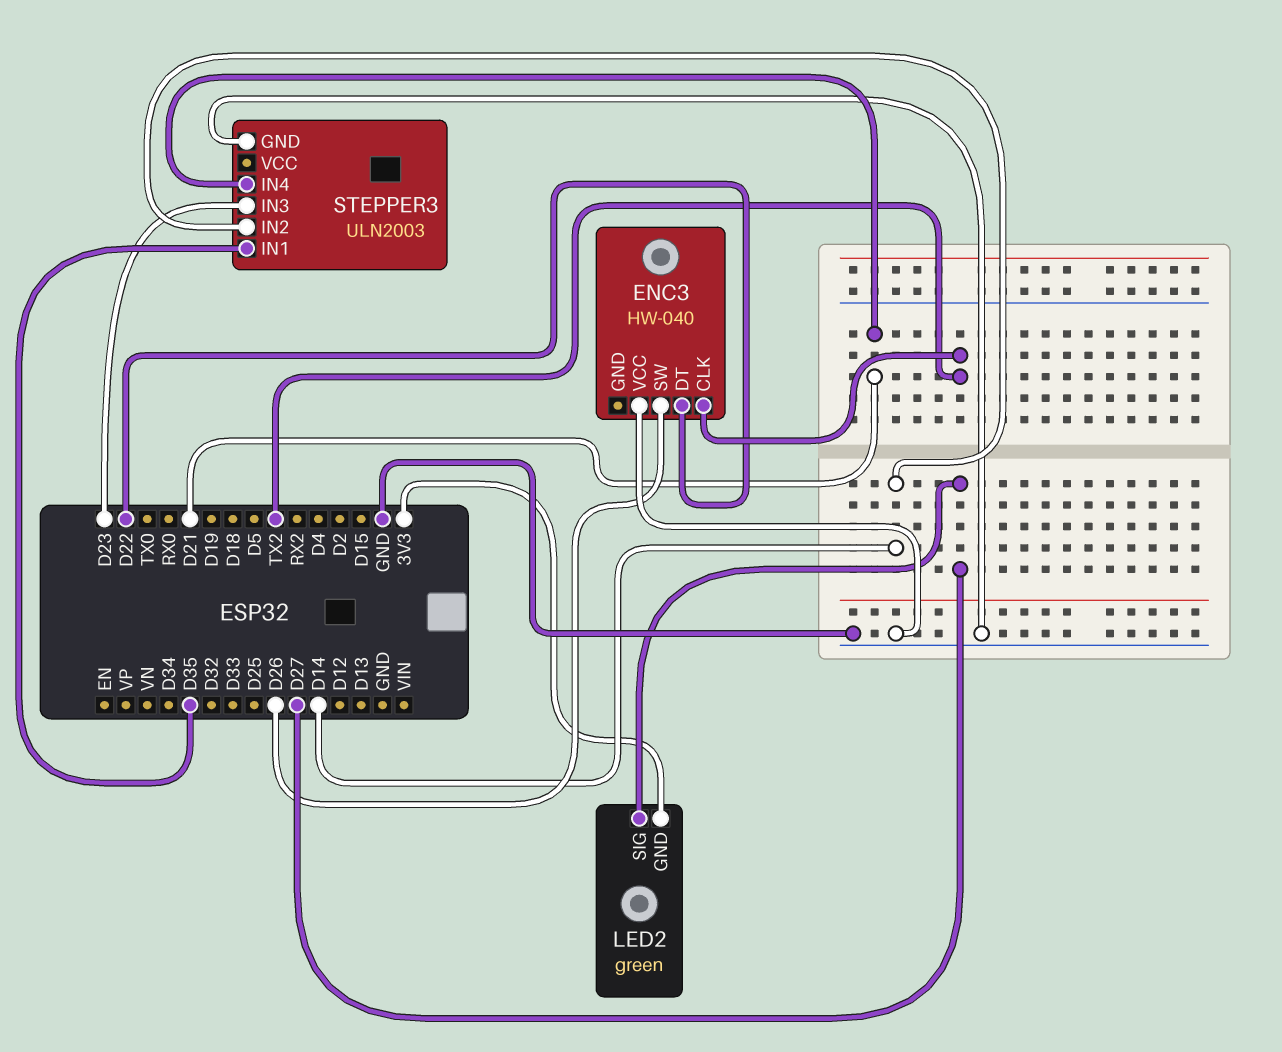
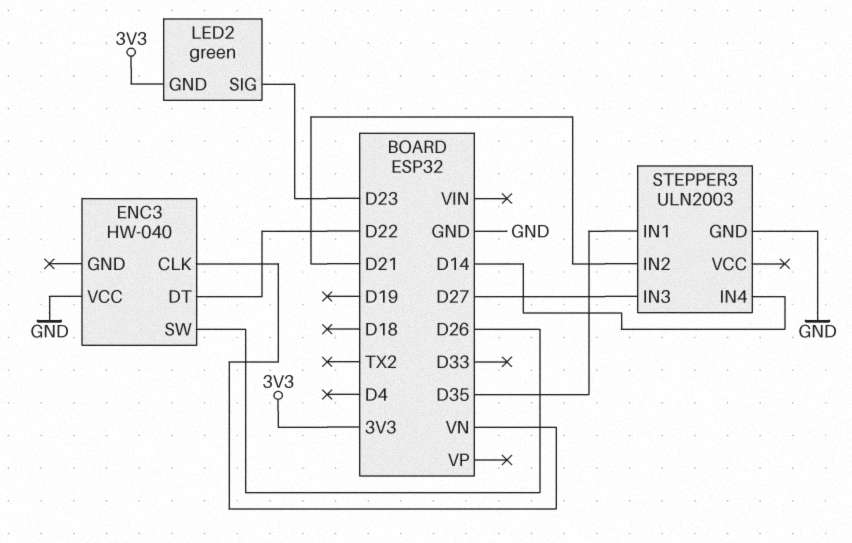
ENC3 pin CLK: TX2 -> VN
LED2 pin SIG: D27 -> D23
STEPPER3 pin IN2: D14 -> D21
STEPPER3 pin IN3: D23 -> D27
STEPPER3 pin IN4: D21 -> D14

